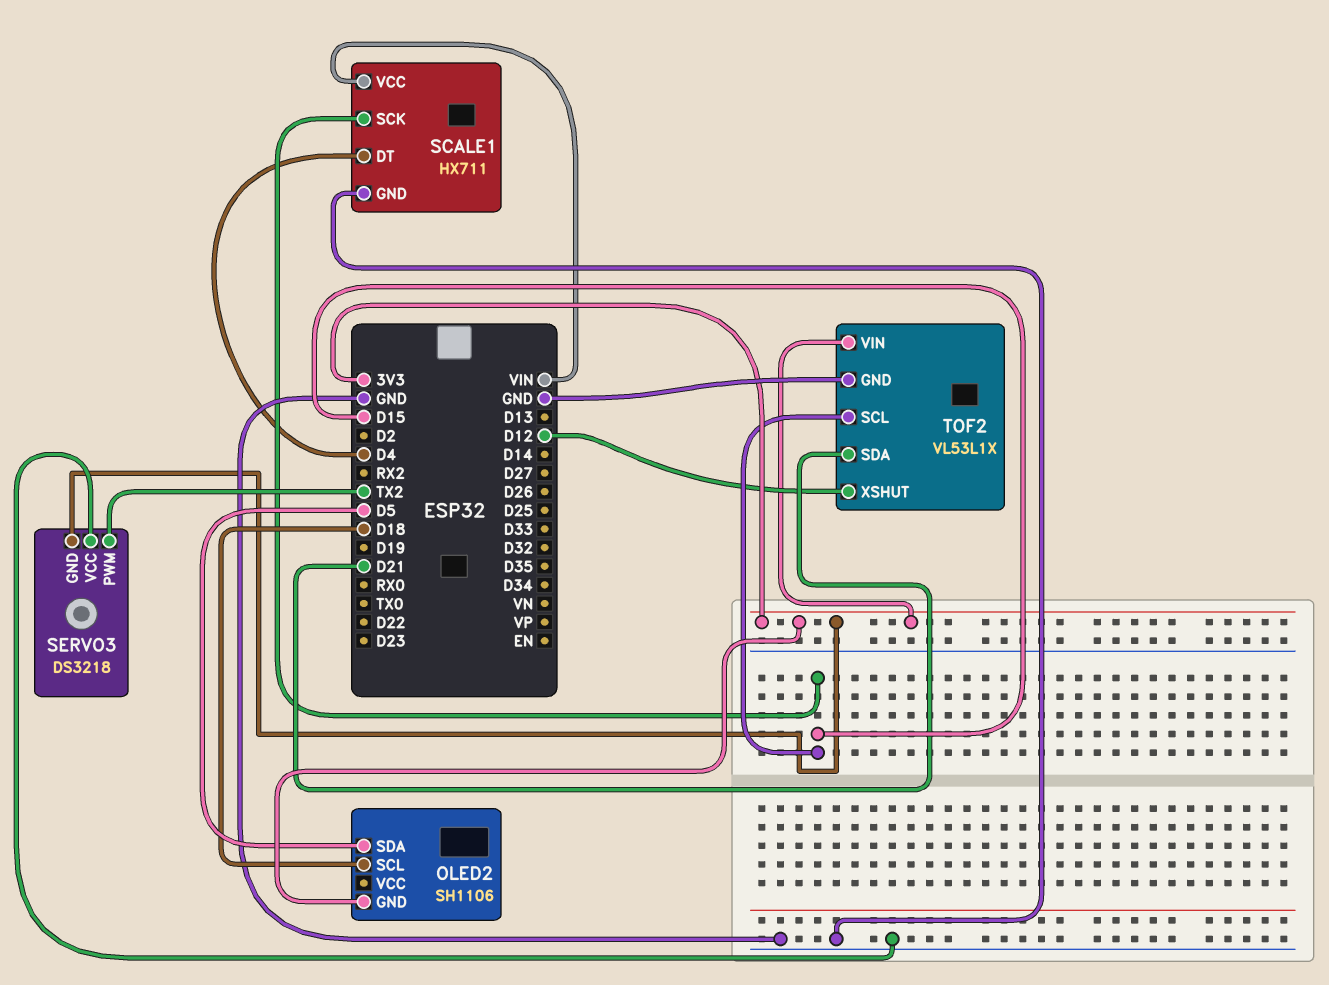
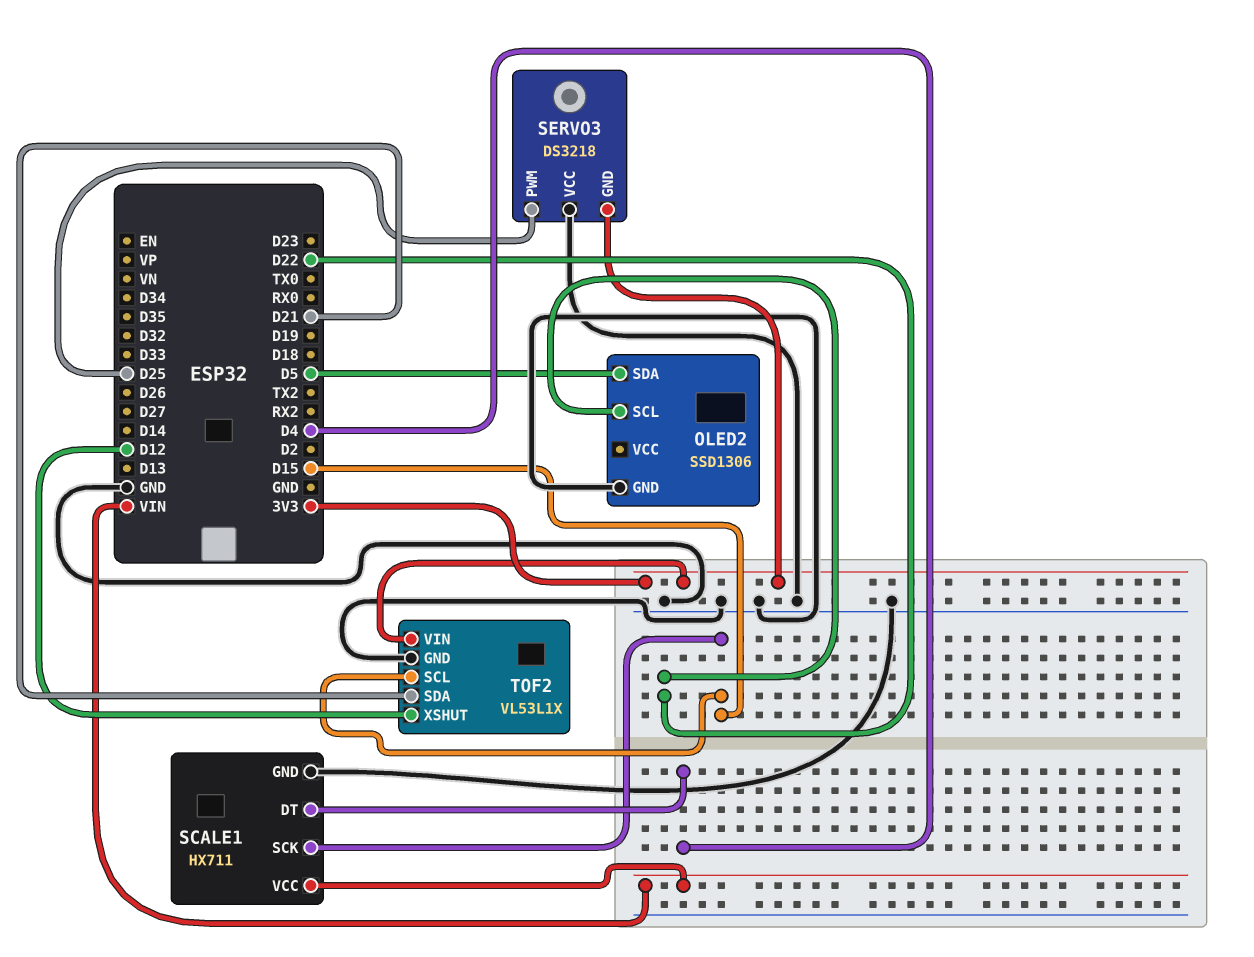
OLED2: SH1106 -> SSD1306
OLED2 pin GND: 3V3 -> GND
OLED2 pin SCL: D18 -> D22
SERVO3 pin PWM: TX2 -> D25

